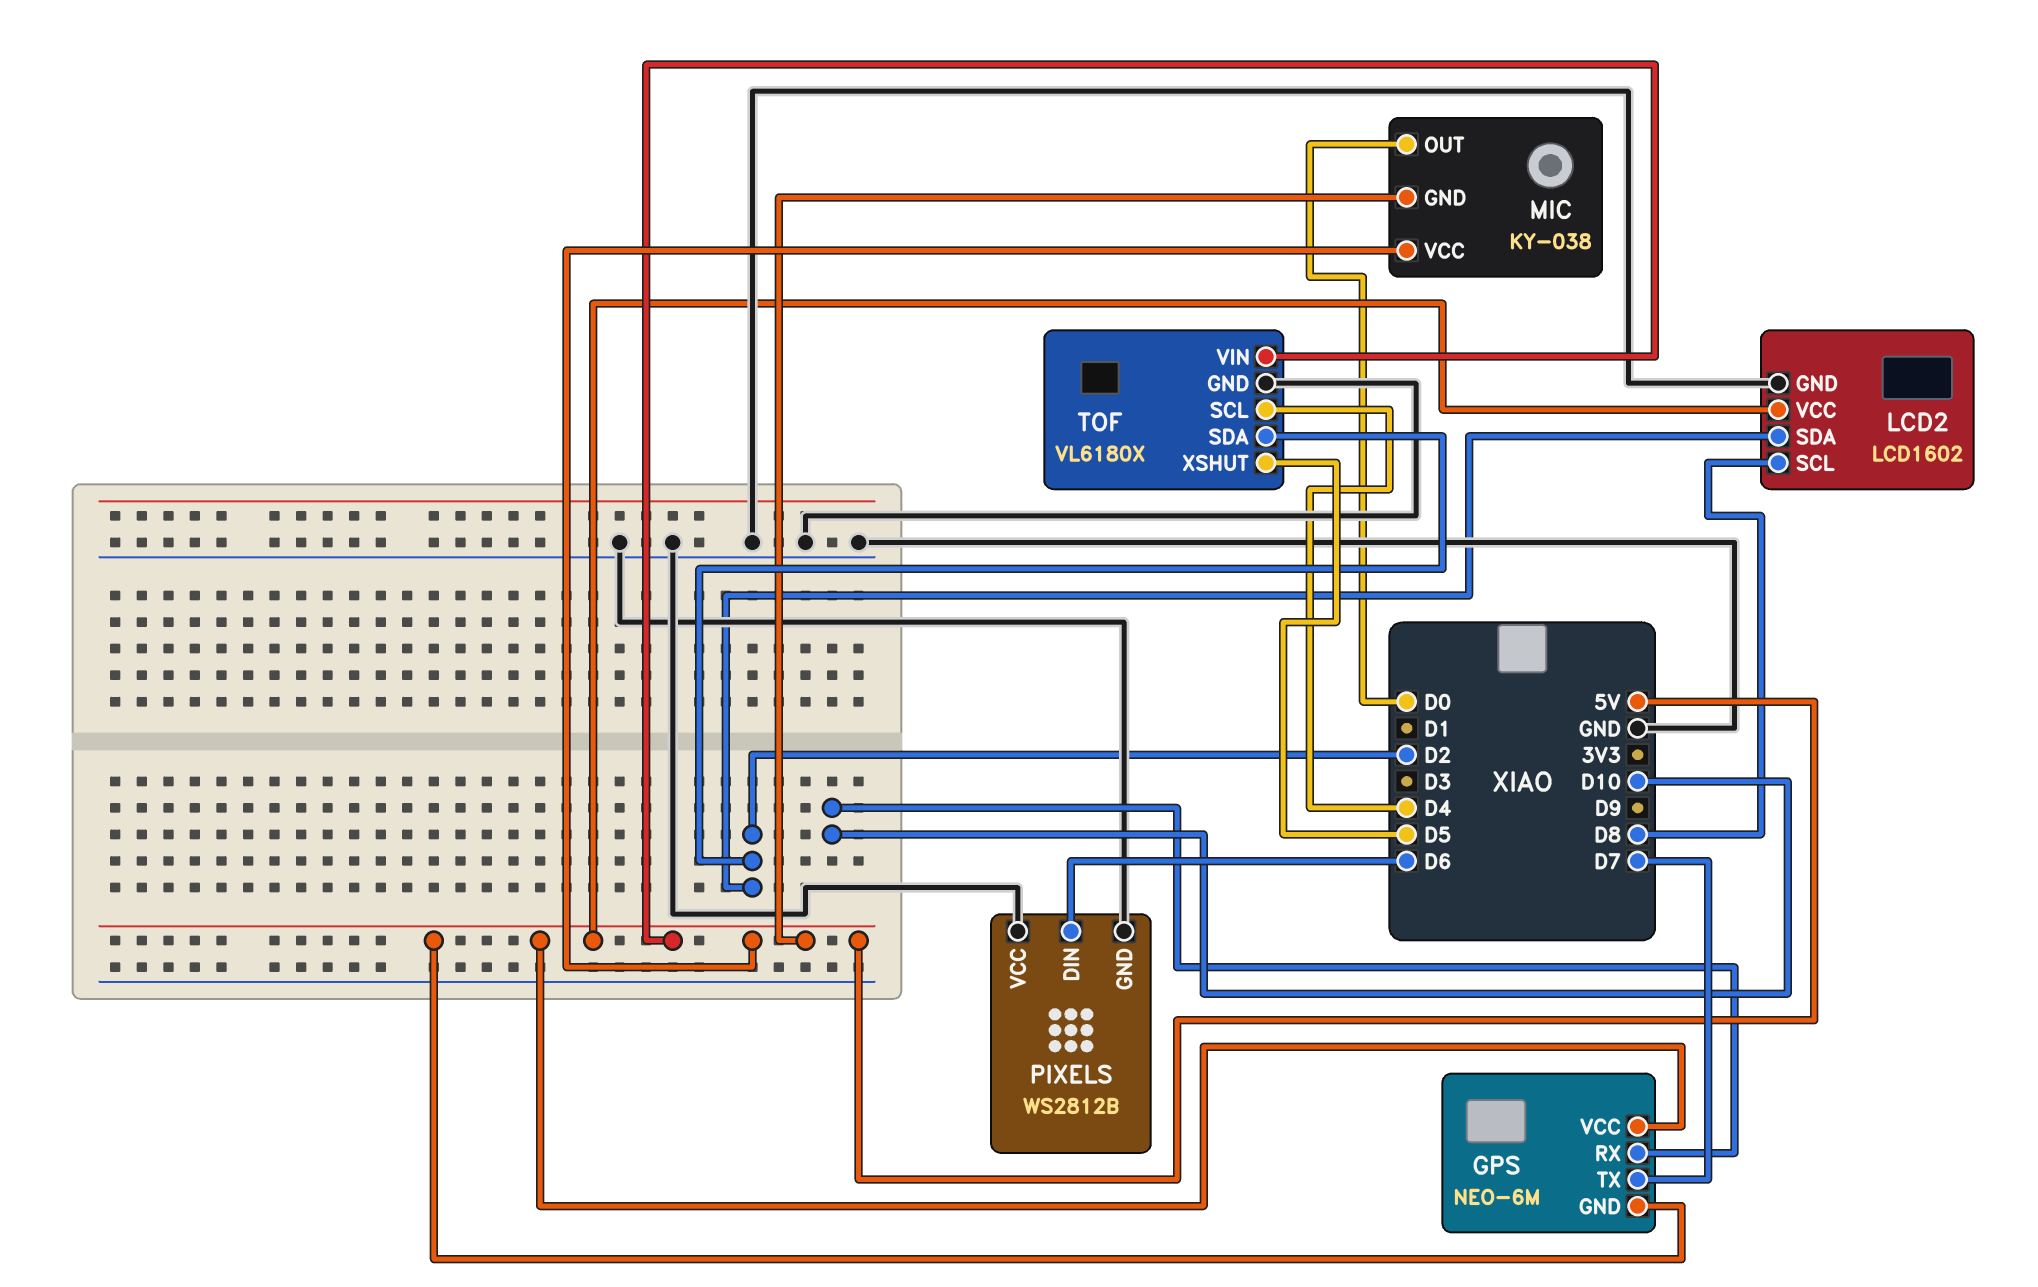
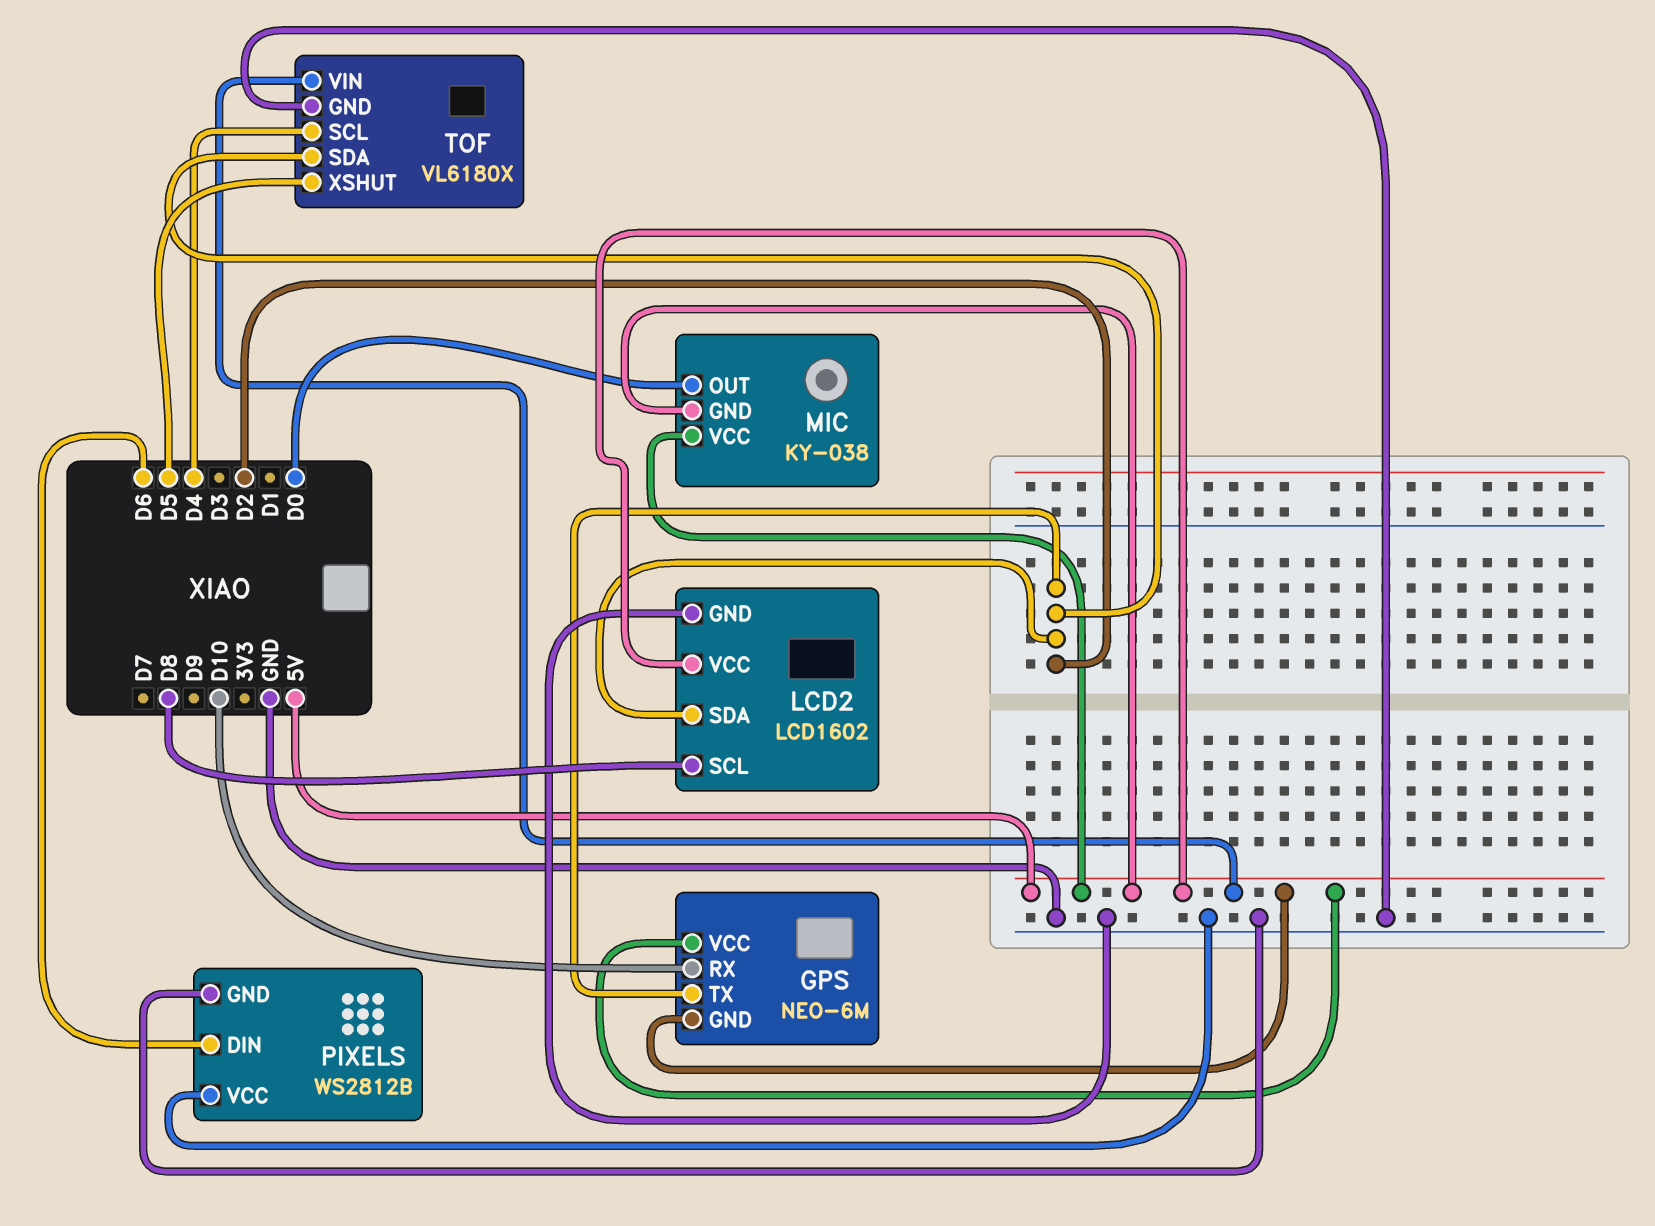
GPS pin TX: D7 -> D2

